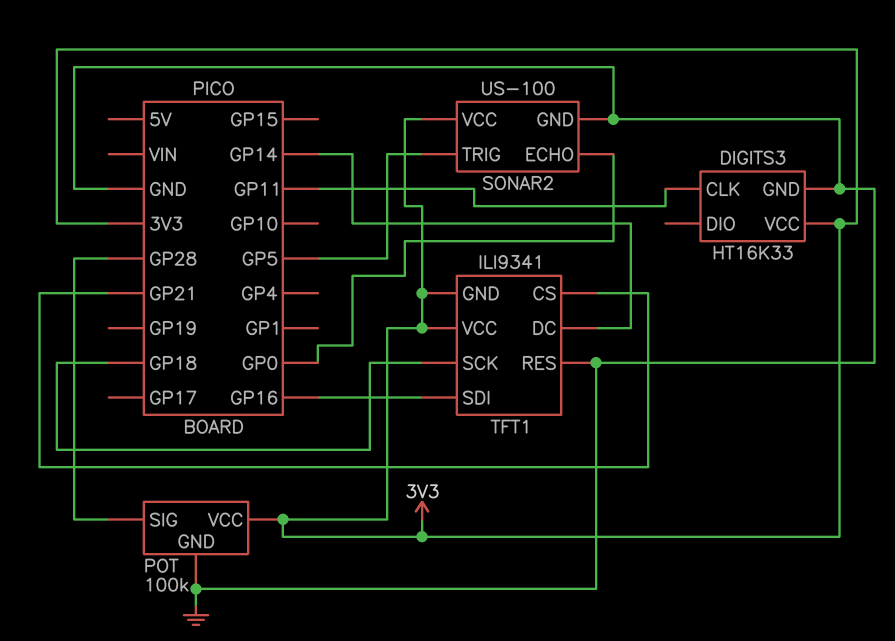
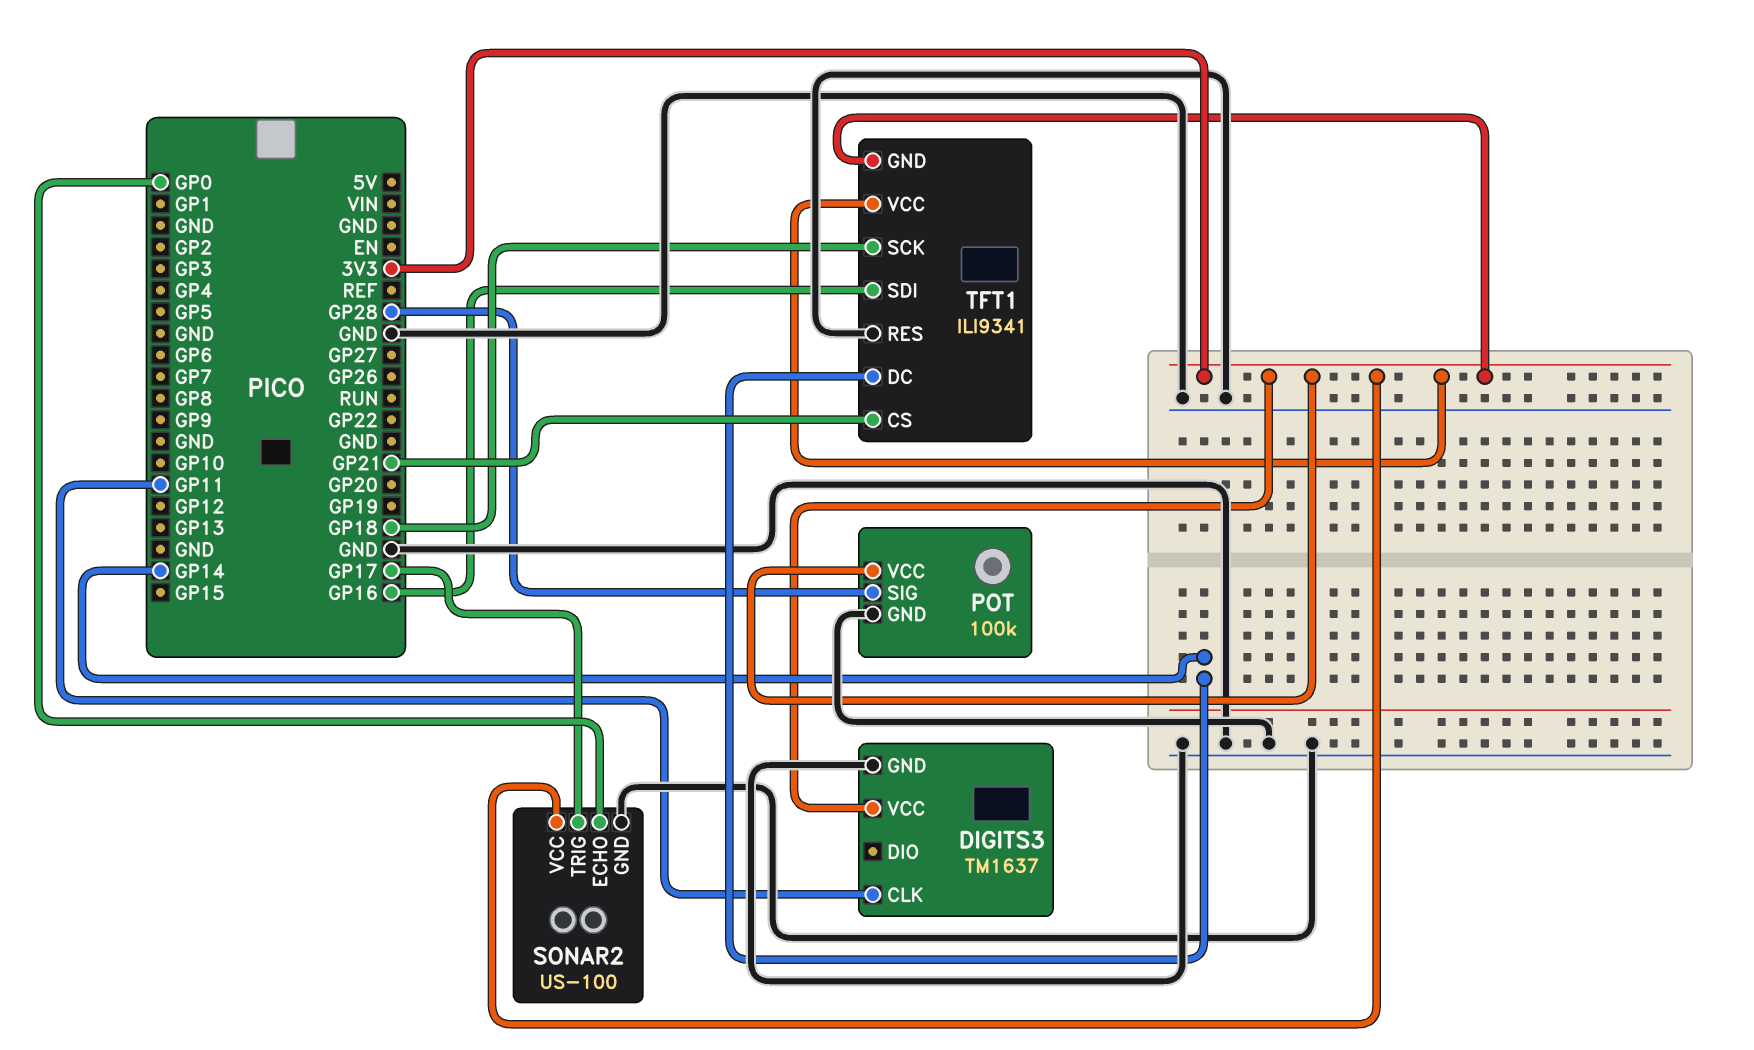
DIGITS3: HT16K33 -> TM1637
SONAR2 pin TRIG: GP5 -> GP17

